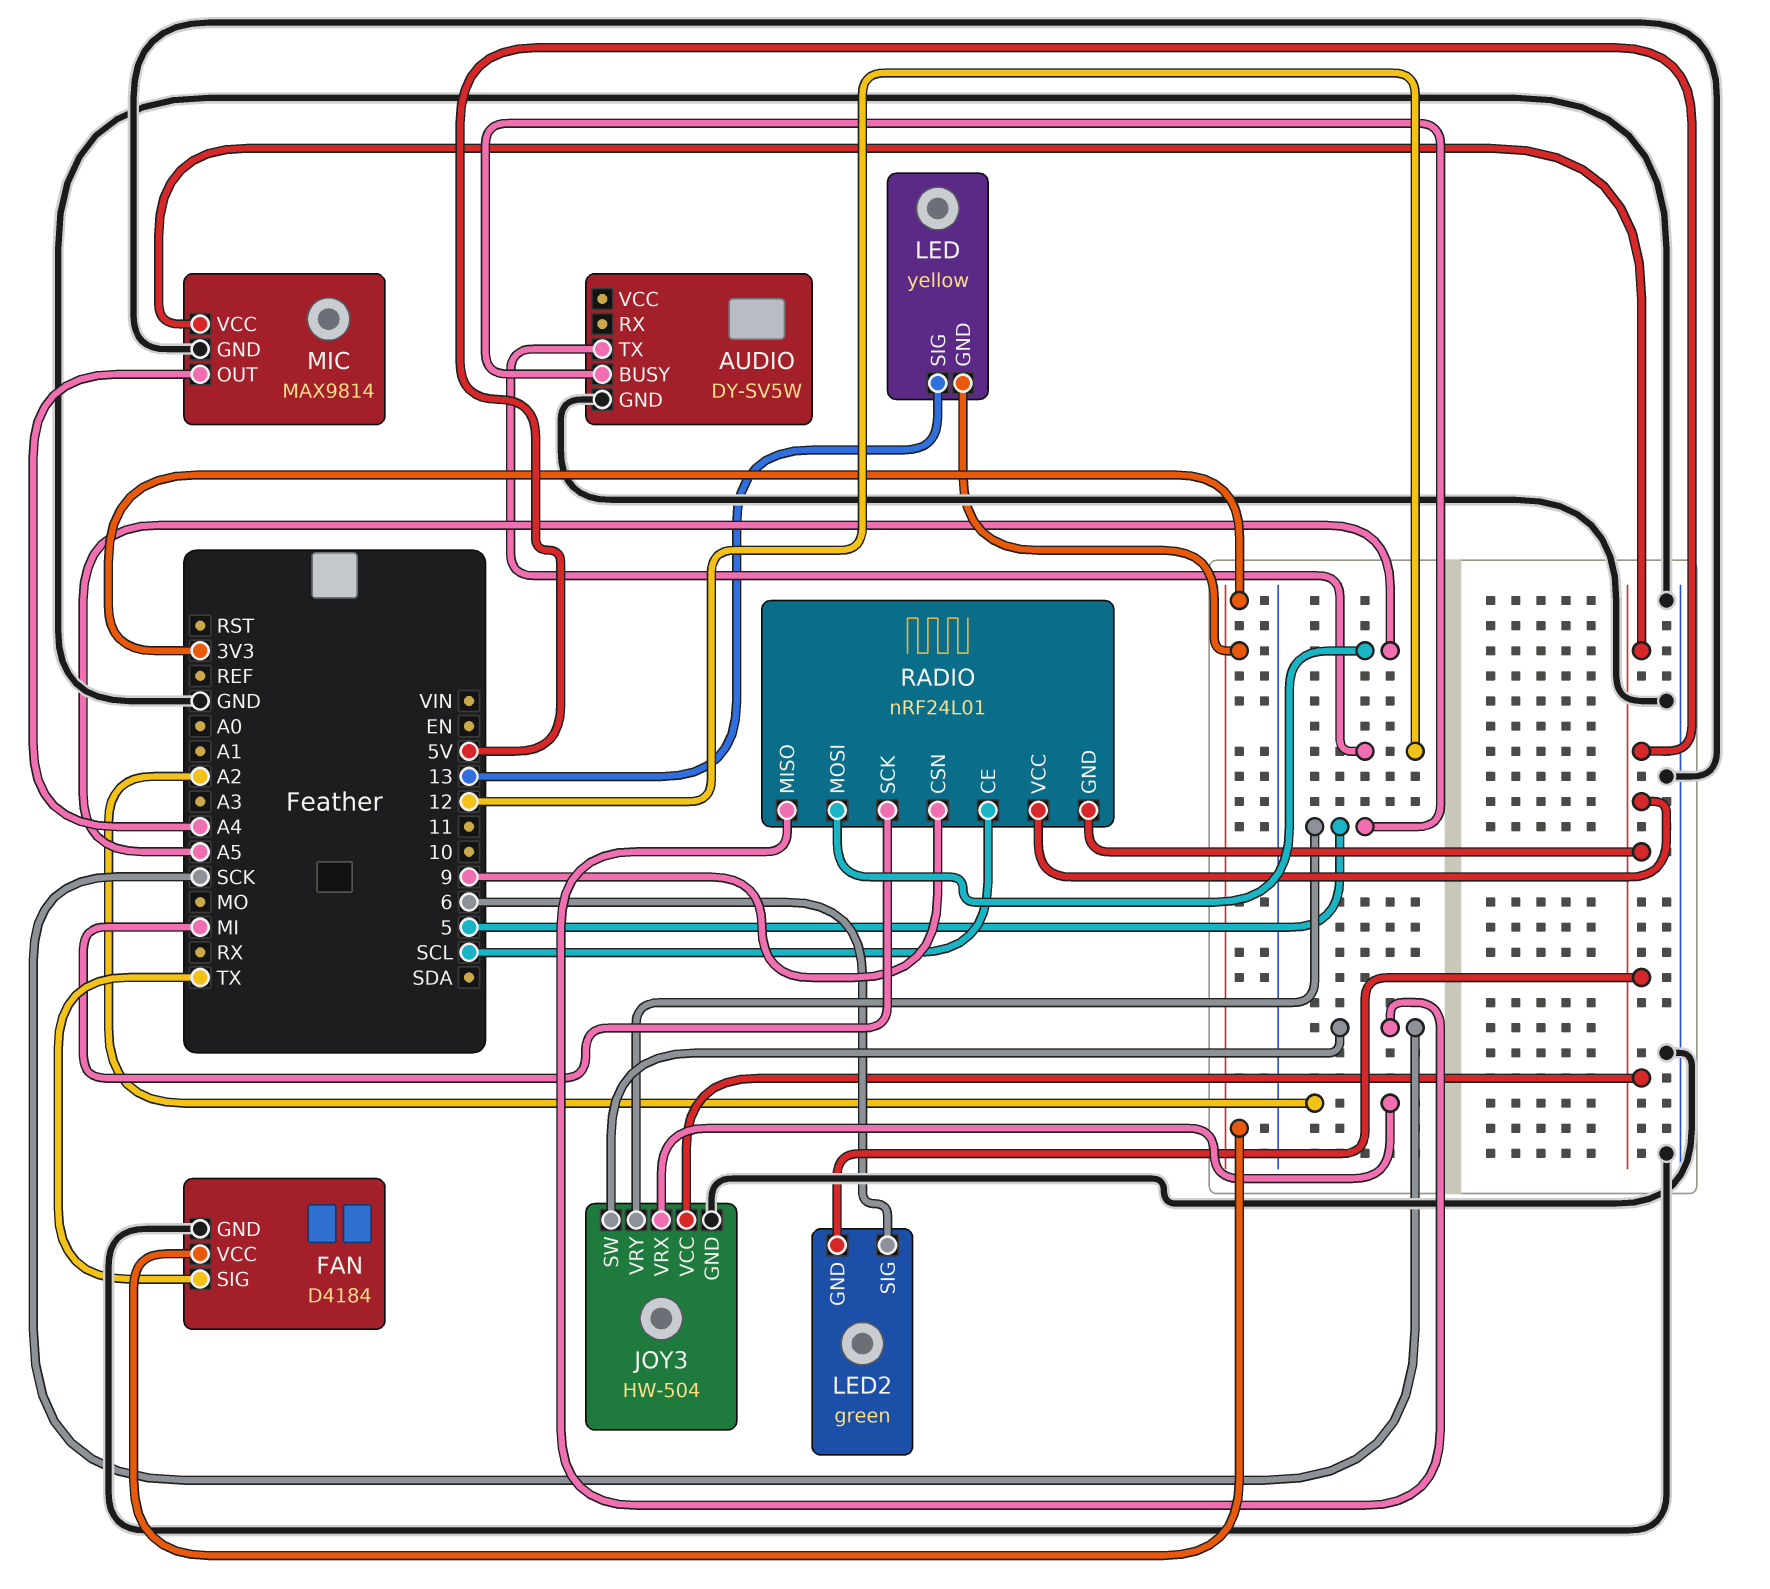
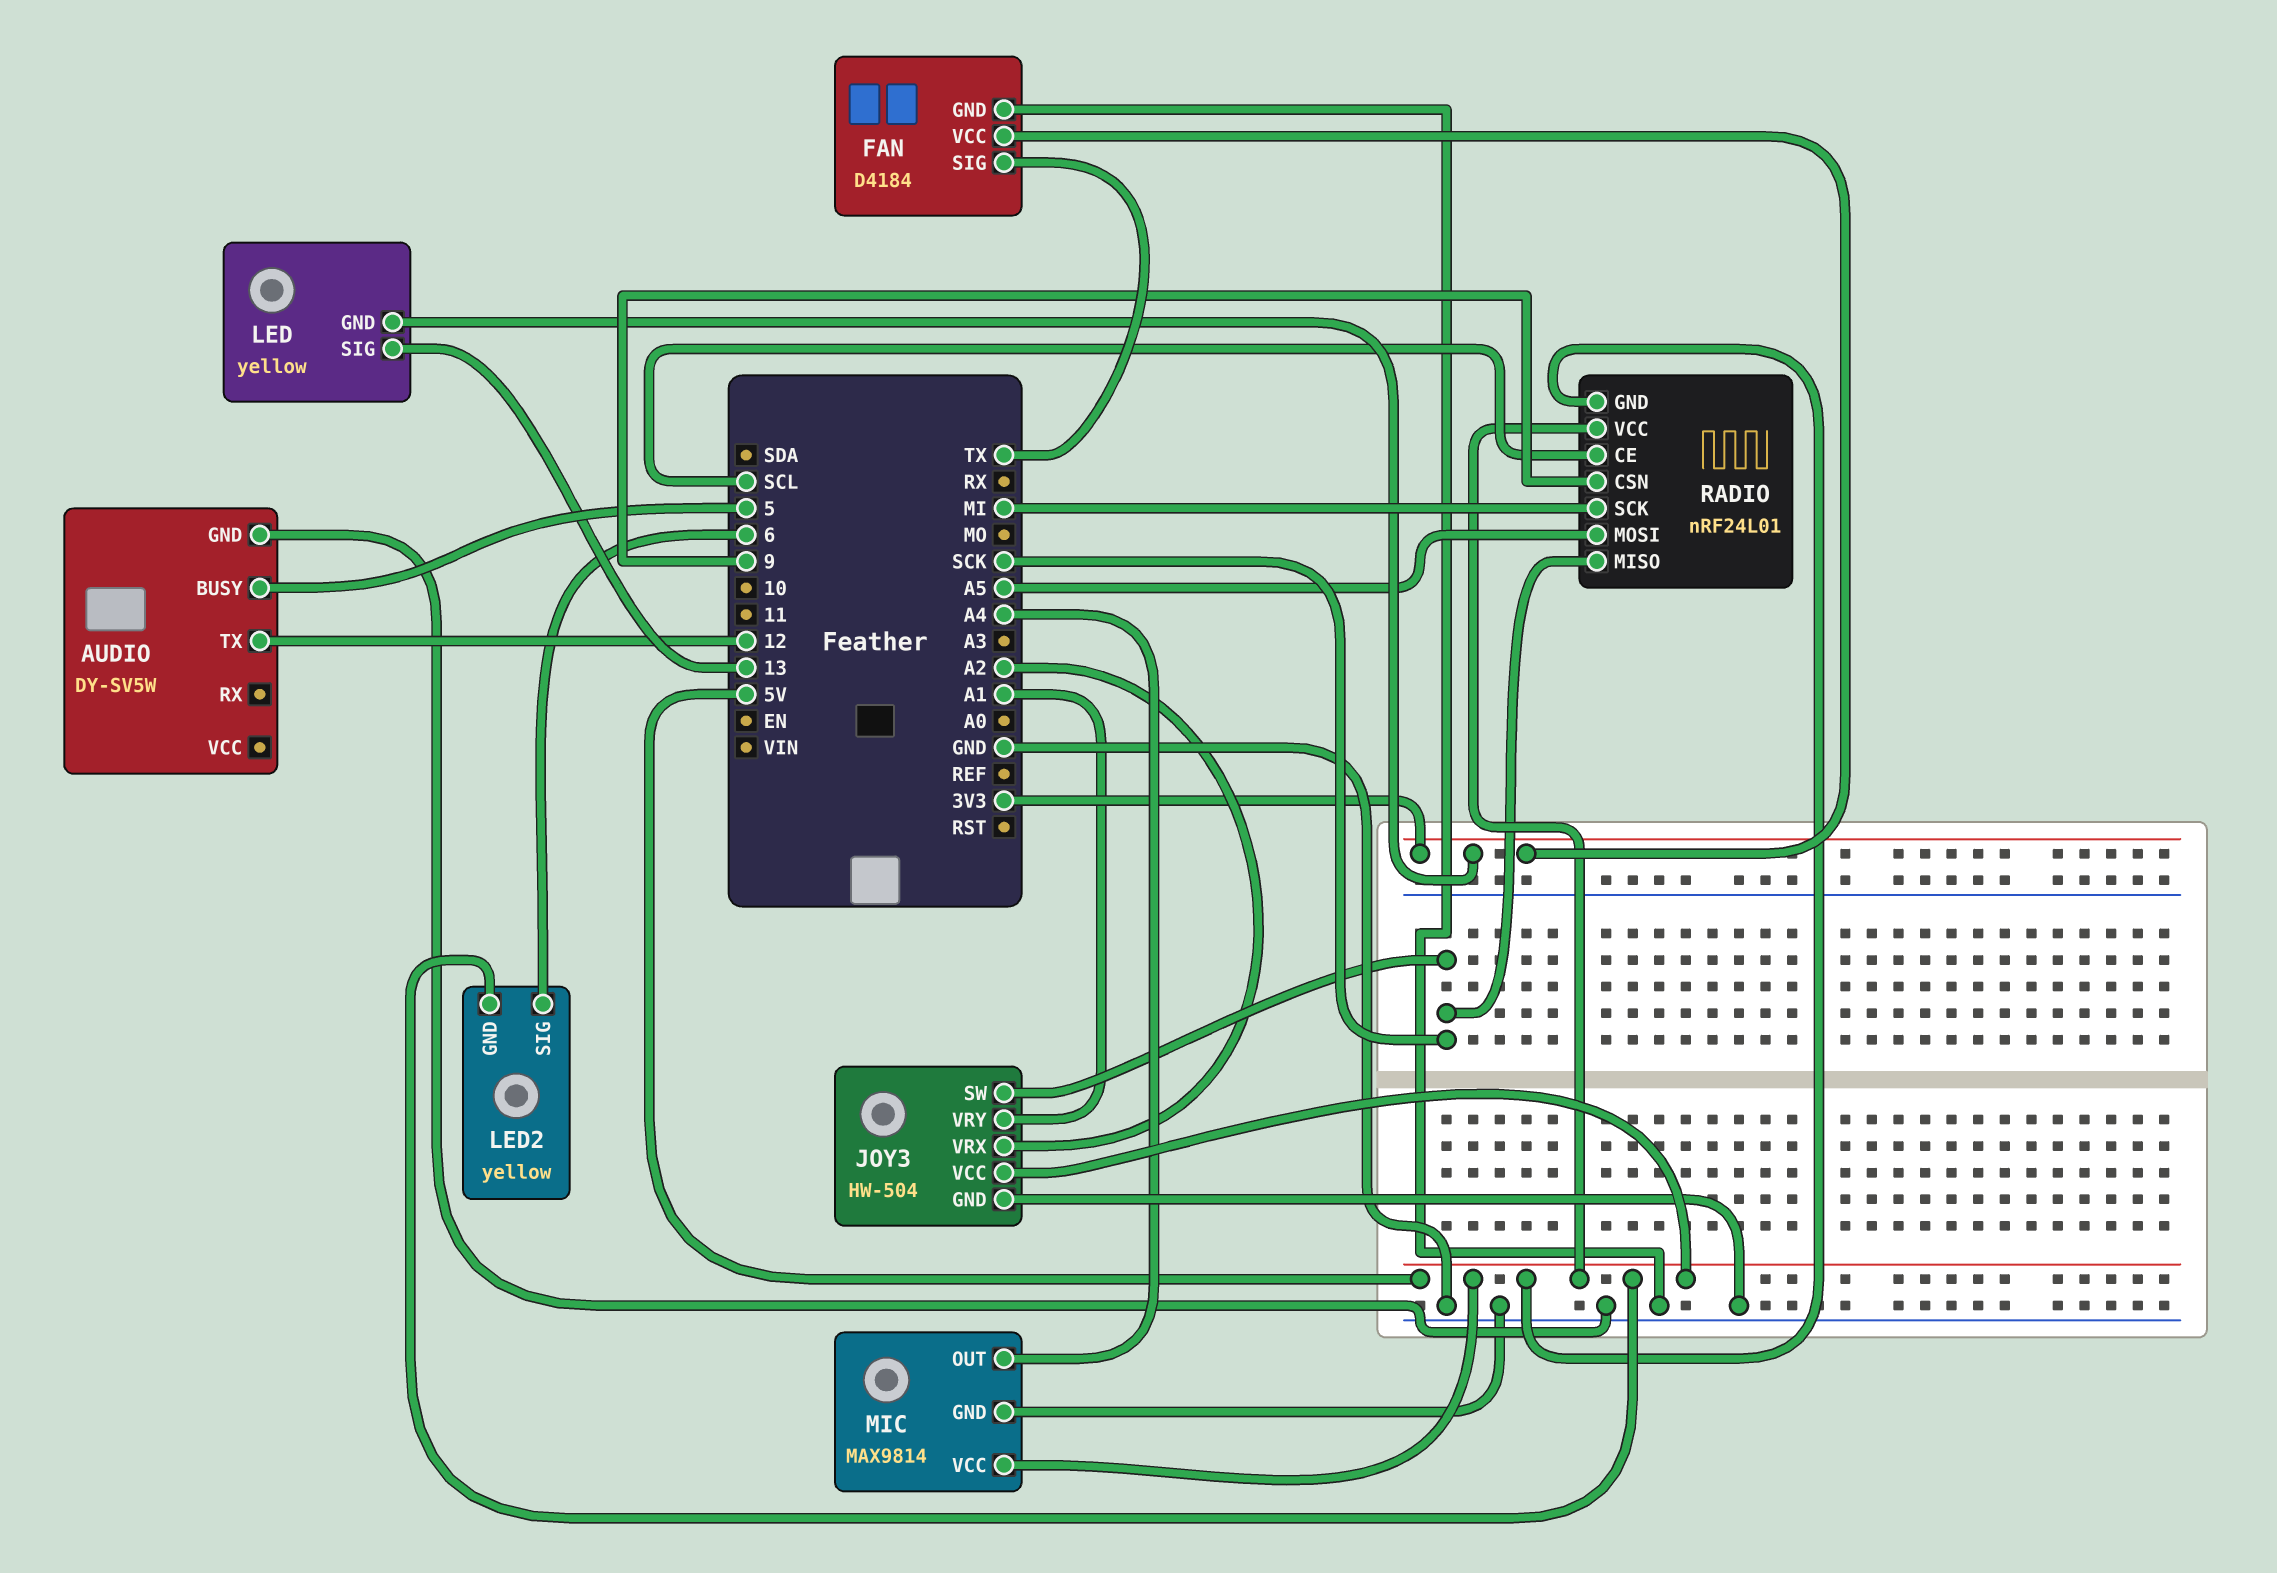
JOY3 pin VRY: 5 -> A1
LED2: green -> yellow

